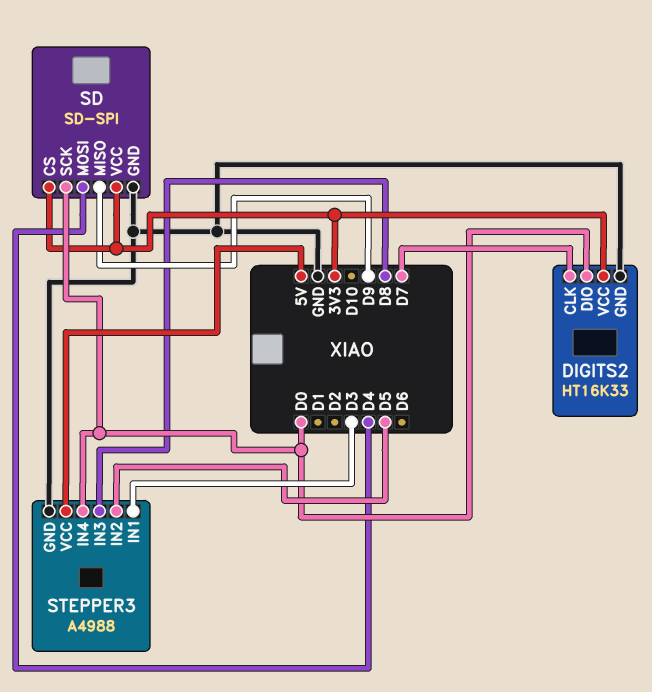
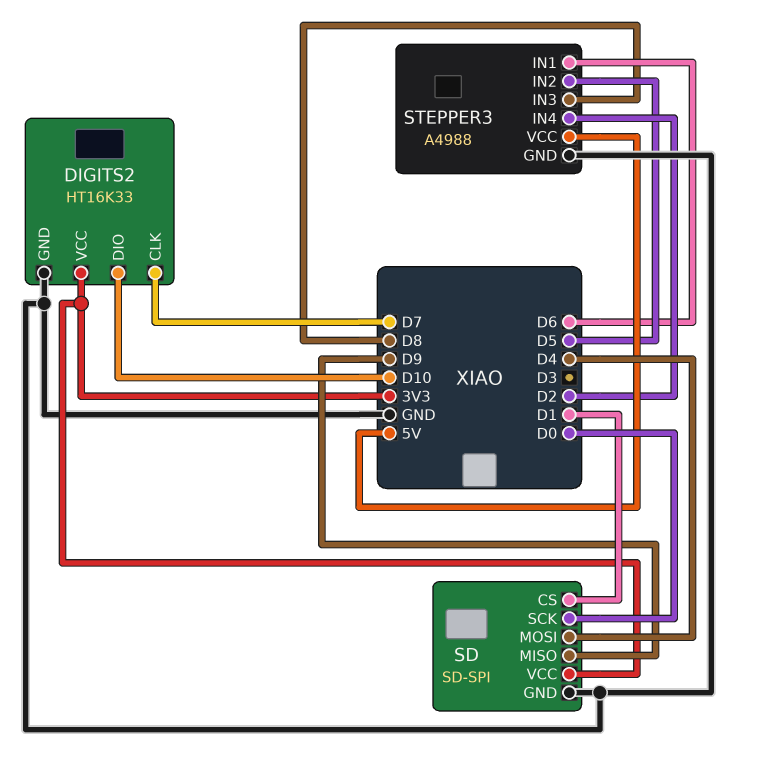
DIGITS2 pin DIO: D0 -> D10
SD pin CS: 3V3 -> D1
STEPPER3 pin IN1: D3 -> D6
STEPPER3 pin IN4: D0 -> D2

